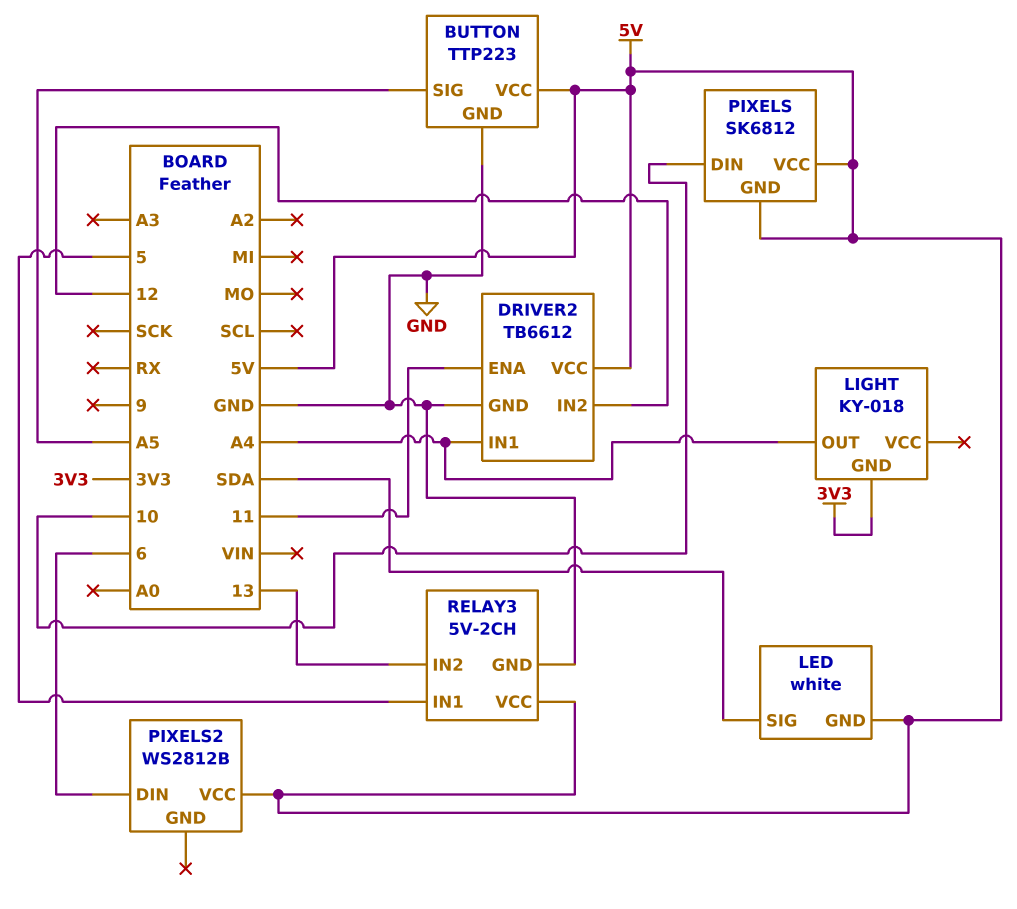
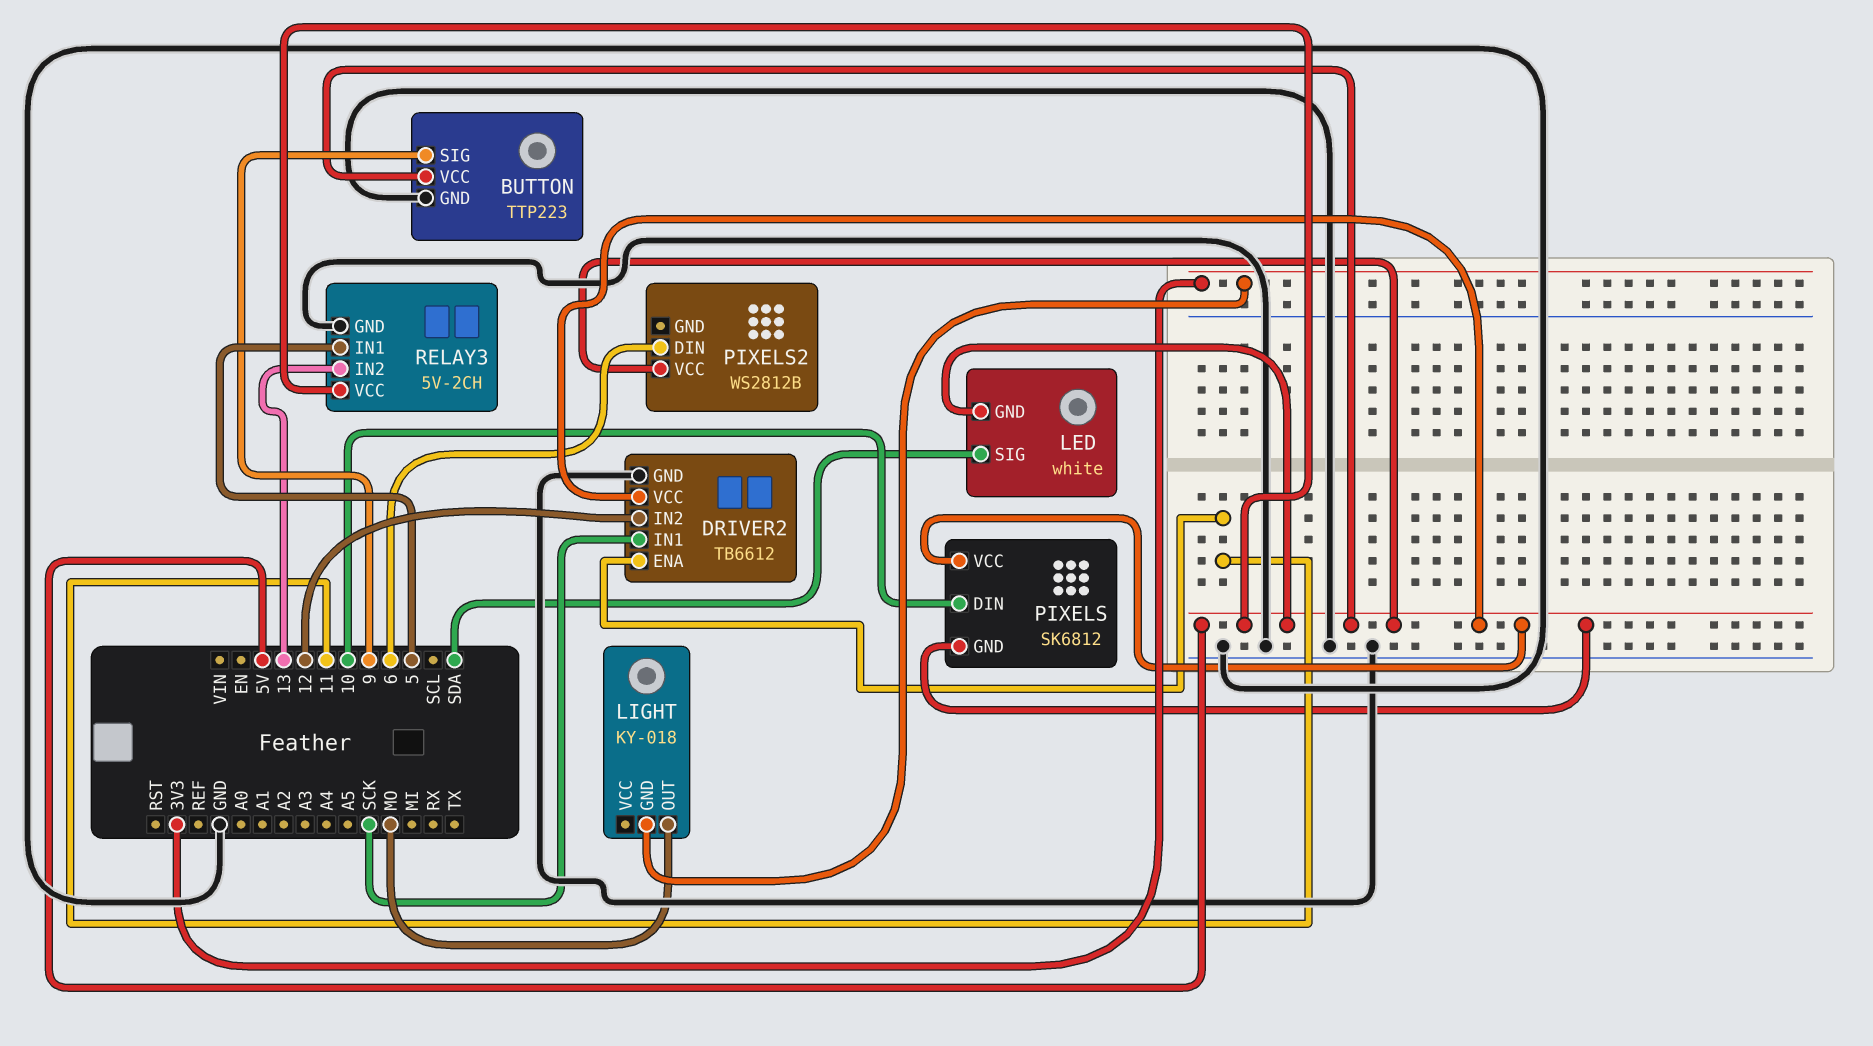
BUTTON pin SIG: A5 -> 9
DRIVER2 pin IN1: A4 -> SCK
LIGHT pin OUT: A4 -> MO

